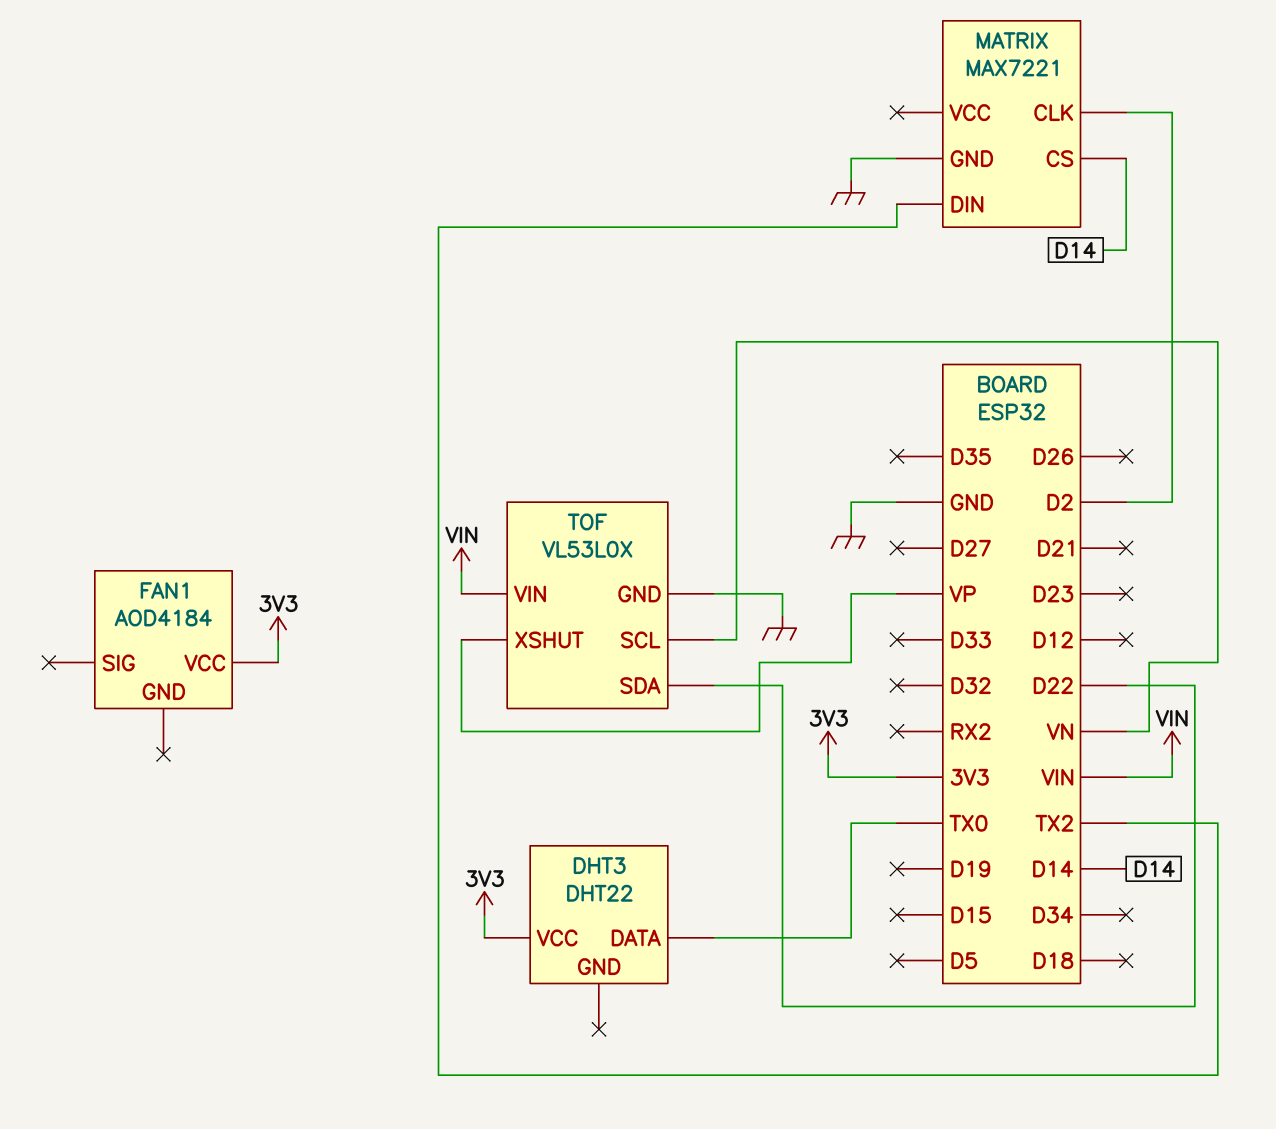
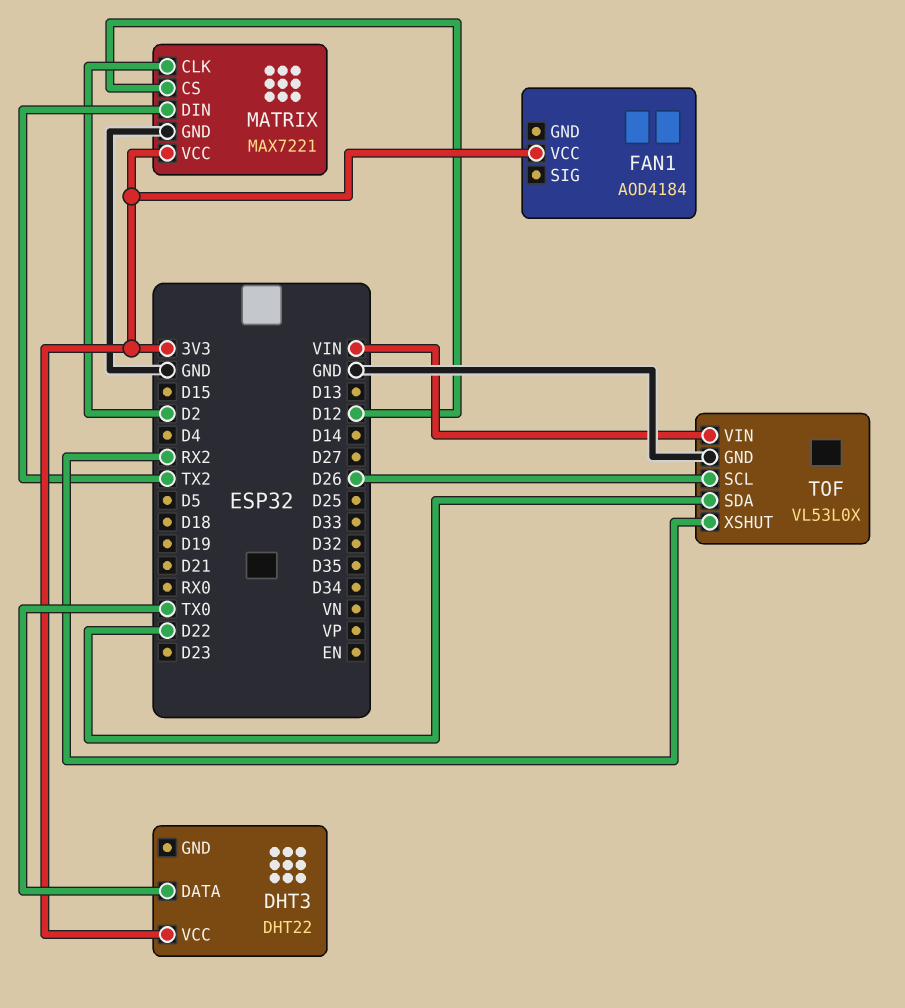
MATRIX pin CS: D14 -> D12
MATRIX pin VCC: none -> 3V3
TOF pin SCL: VN -> D26
TOF pin XSHUT: VP -> RX2

